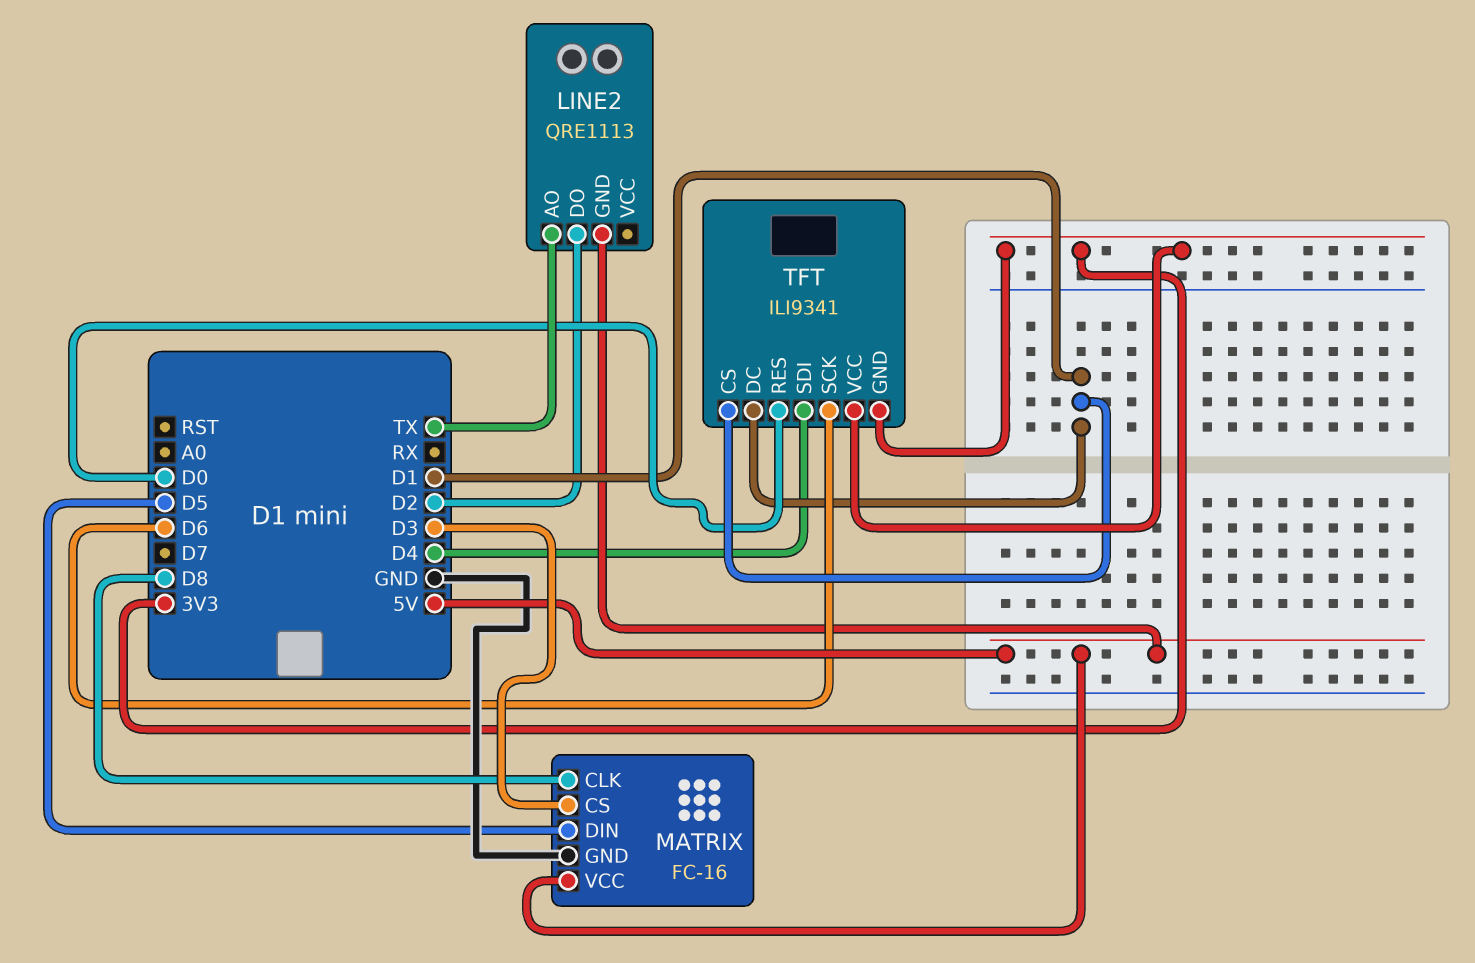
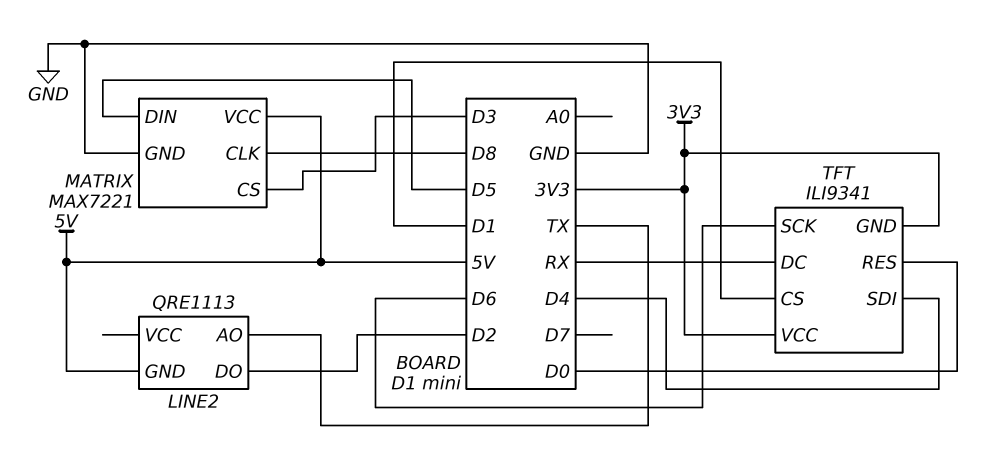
MATRIX: FC-16 -> MAX7221
TFT pin DC: D1 -> RX

